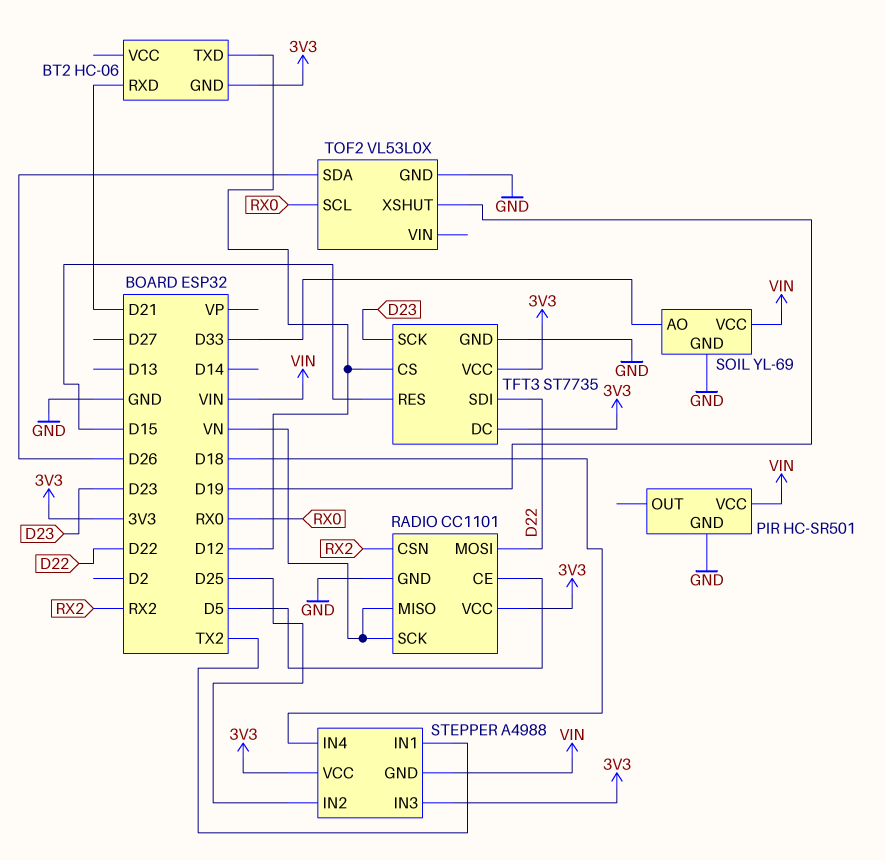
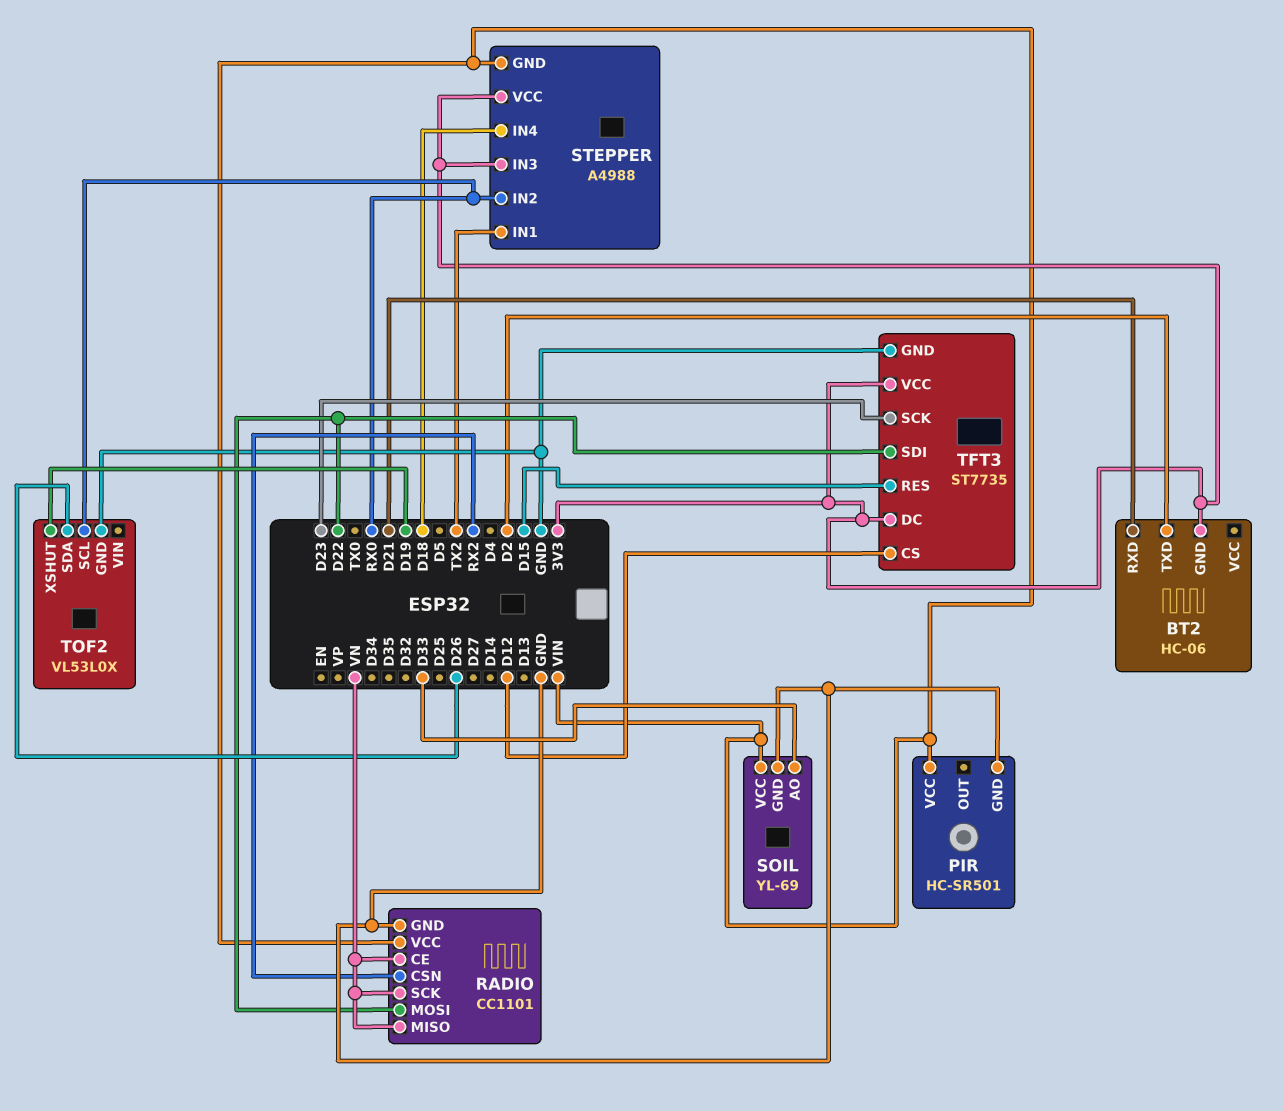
BT2 pin TXD: D12 -> D2
RADIO pin CE: D5 -> VN
RADIO pin VCC: 3V3 -> VIN
STEPPER pin IN2: D25 -> RX0

